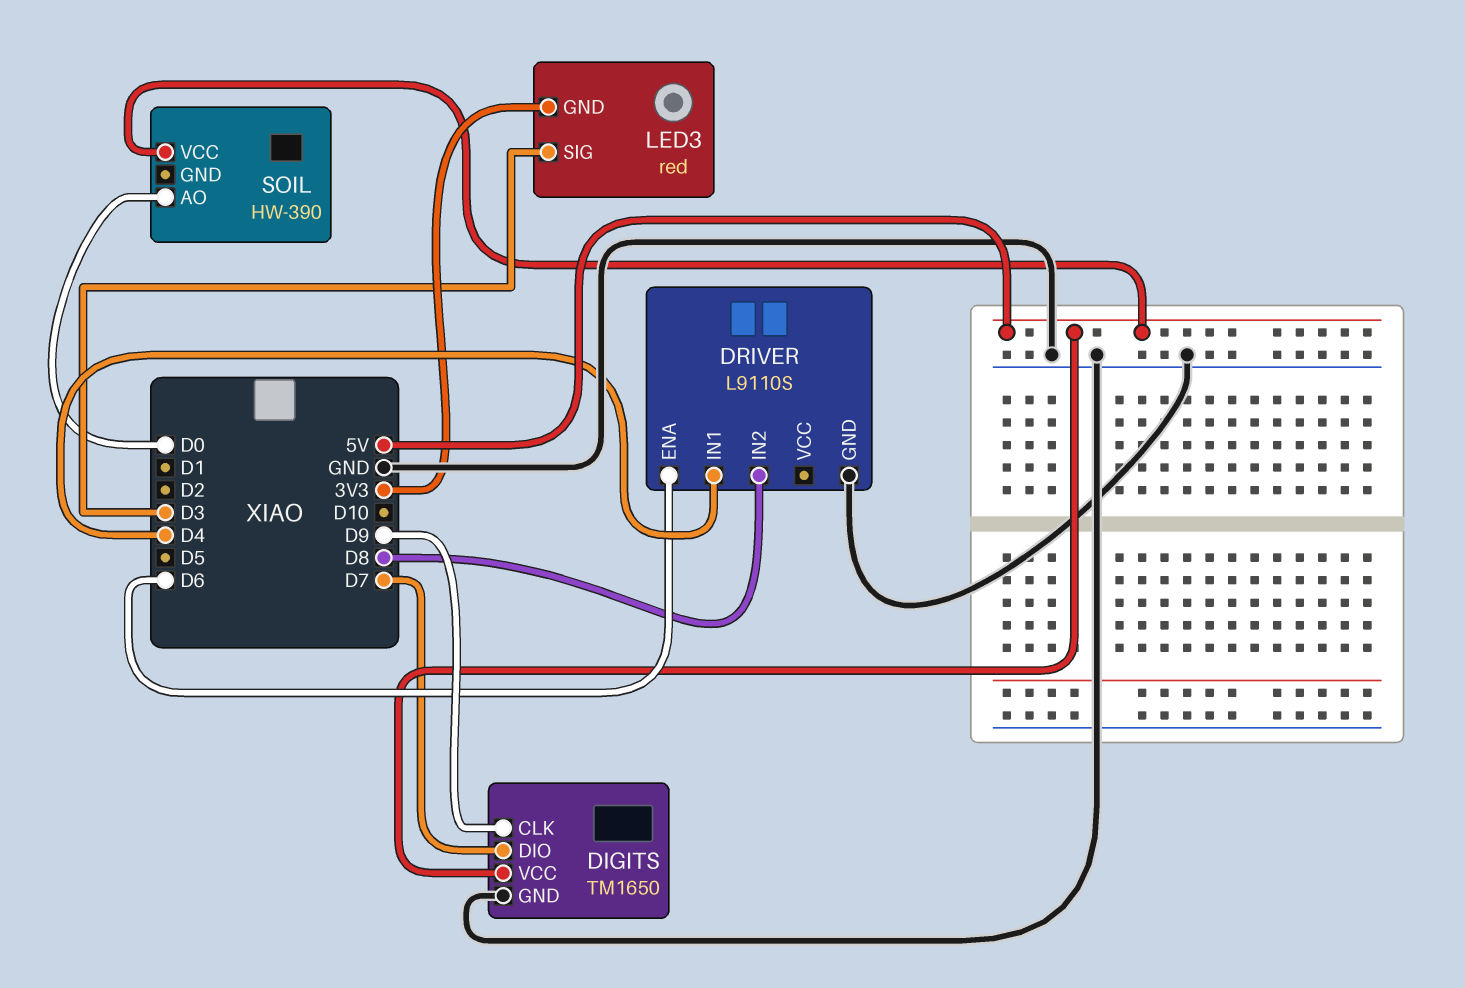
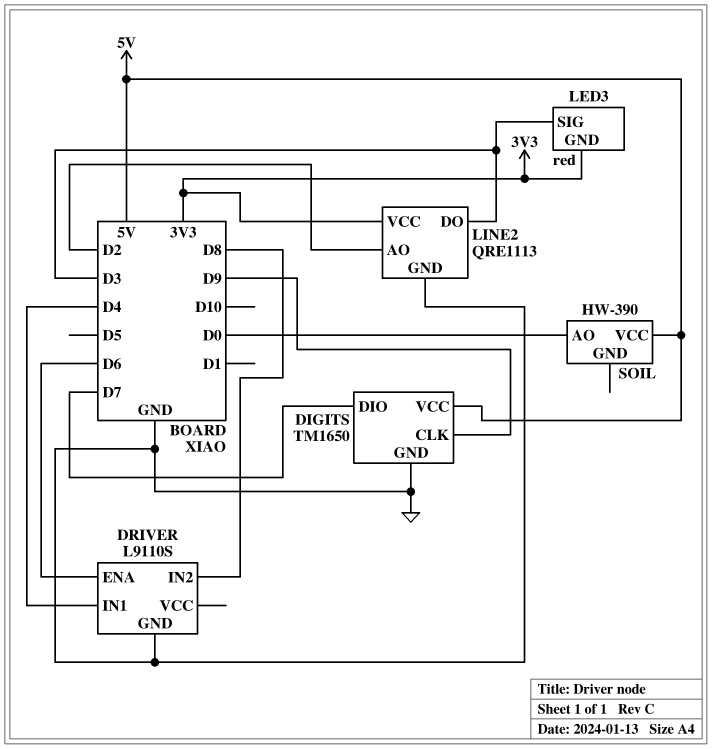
LINE2: none -> QRE1113
LINE2 pin AO: none -> D2
LINE2 pin DO: none -> D3
LINE2 pin GND: none -> GND
LINE2 pin VCC: none -> 3V3

